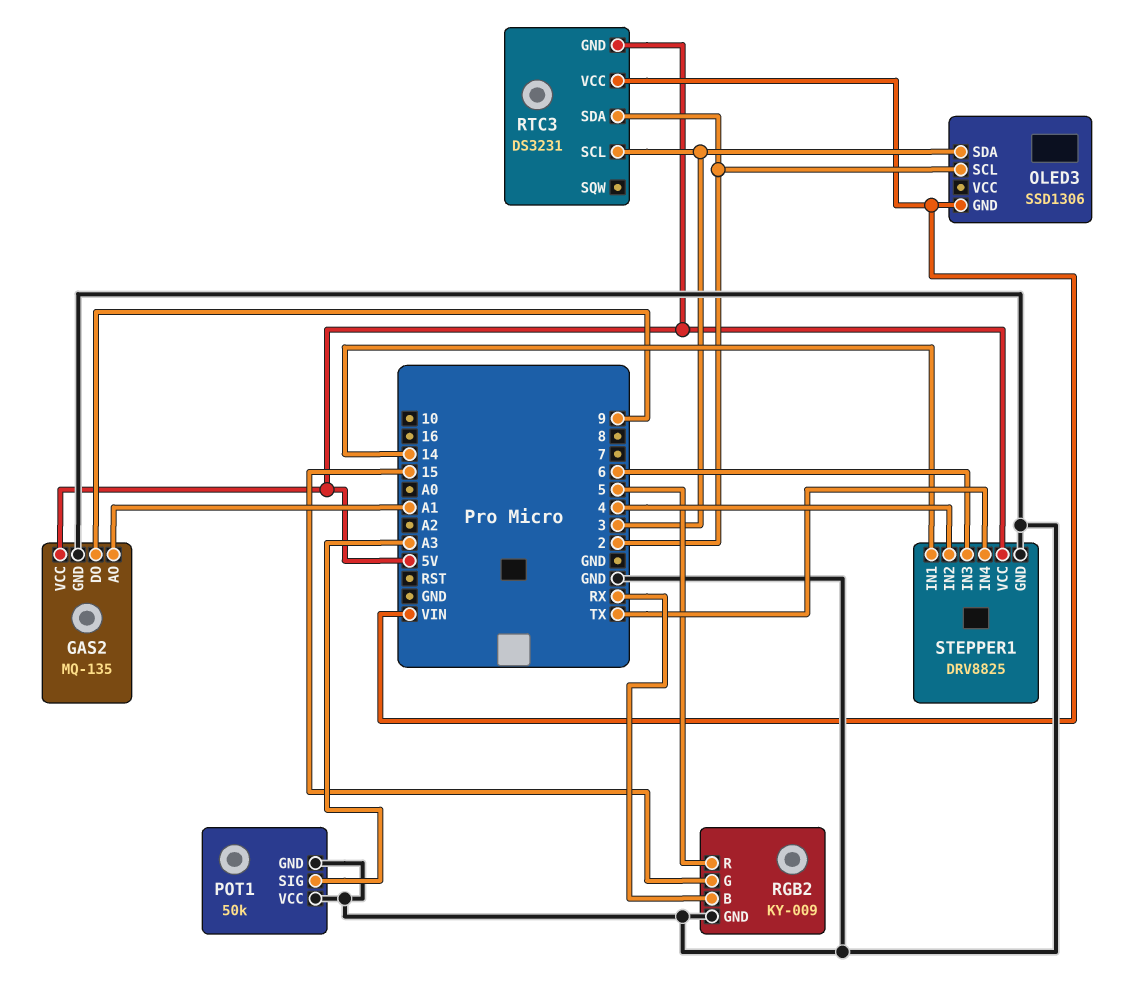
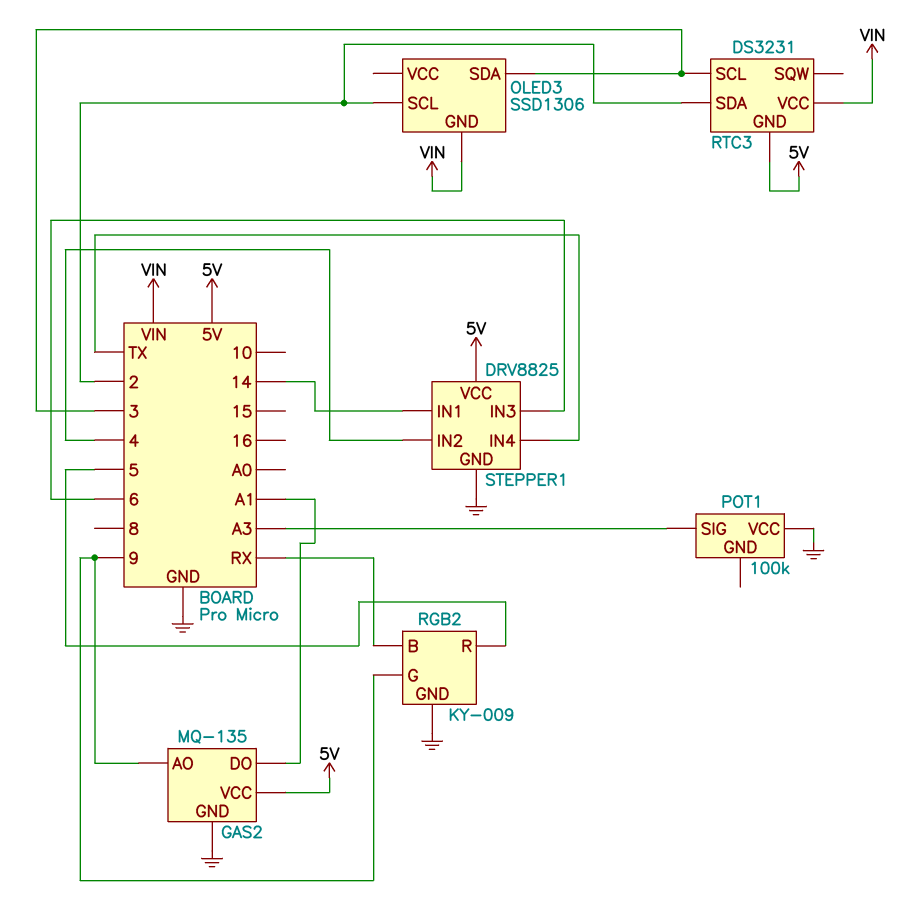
GAS2 pin AO: A1 -> 9
GAS2 pin DO: 9 -> A1
POT1: 50k -> 100k
POT1 pin GND: GND -> none
RGB2 pin G: 15 -> 9

